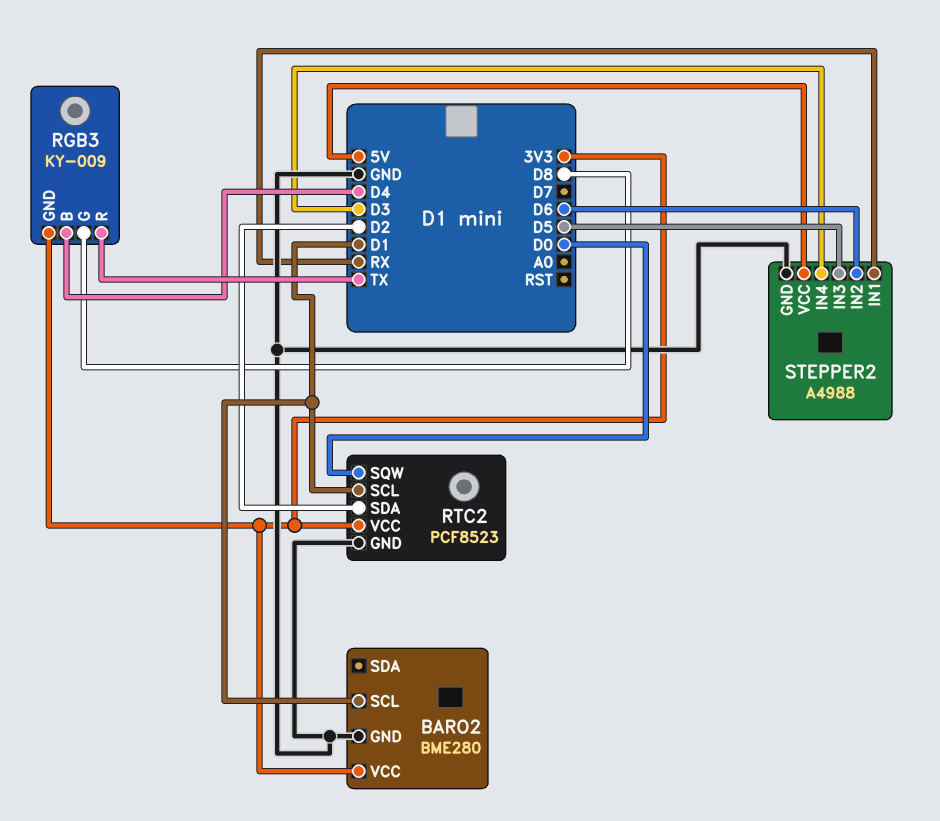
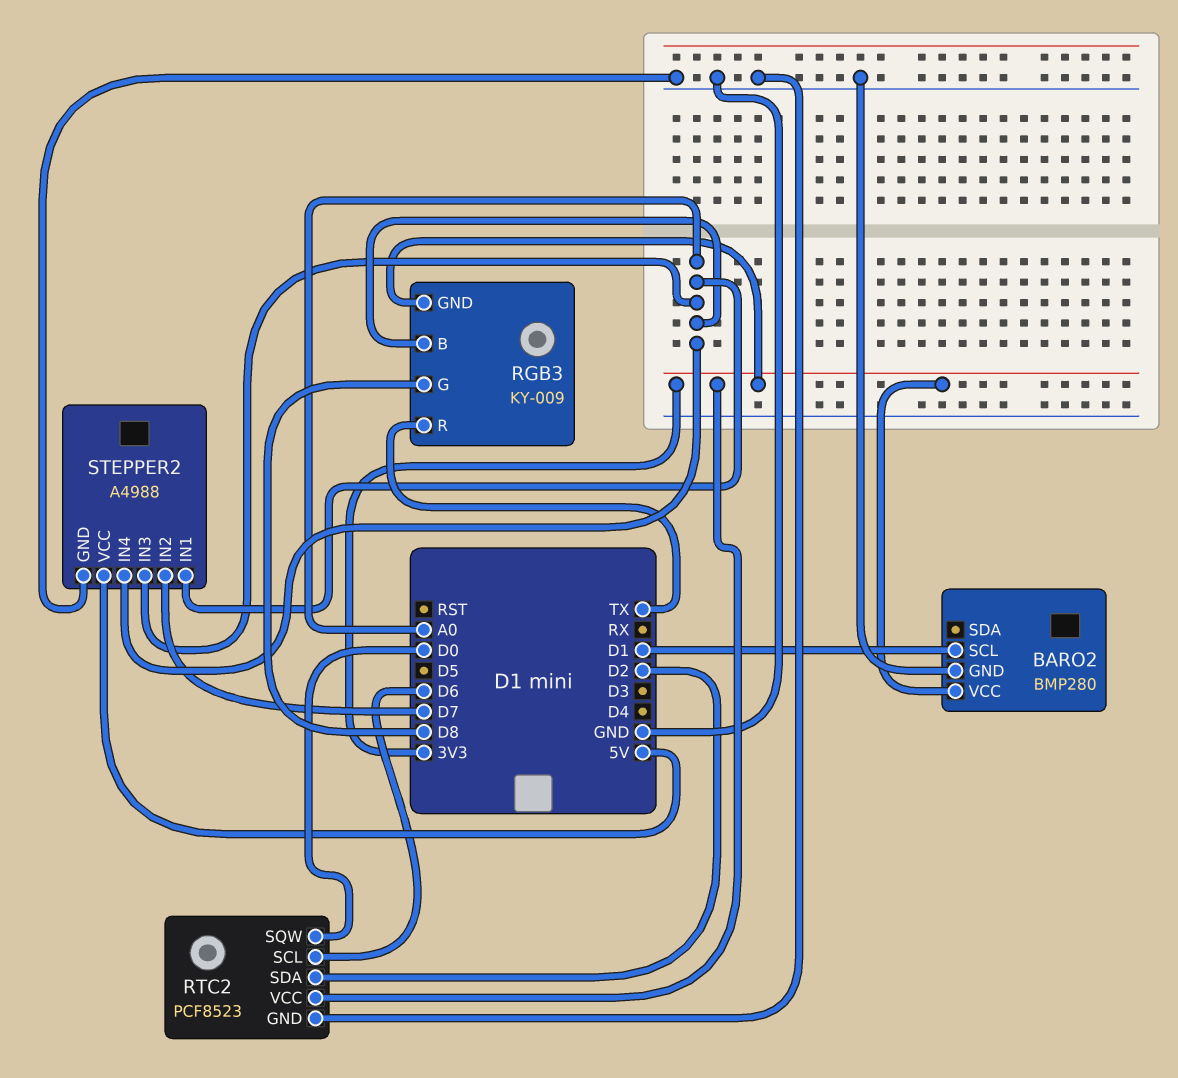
BARO2: BME280 -> BMP280
RGB3 pin B: D4 -> A0
RTC2 pin SCL: D1 -> D6
STEPPER2 pin IN1: RX -> A0
STEPPER2 pin IN2: D6 -> D7
STEPPER2 pin IN3: D5 -> A0
STEPPER2 pin IN4: D3 -> A0

